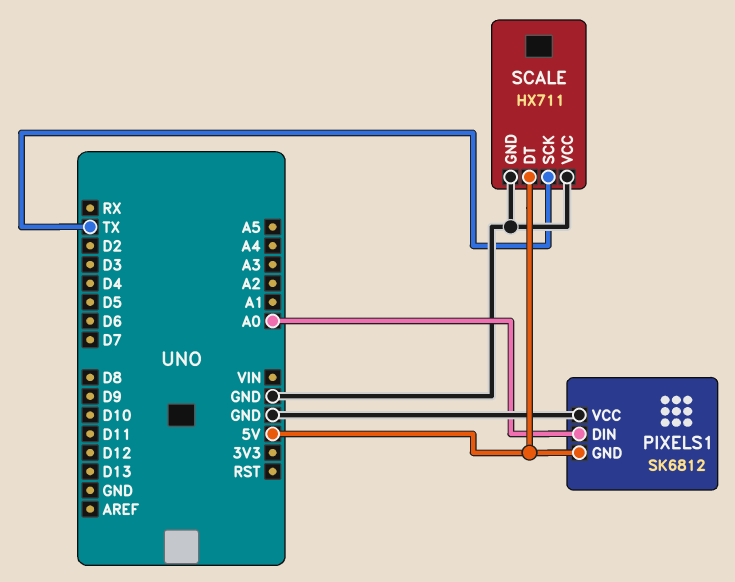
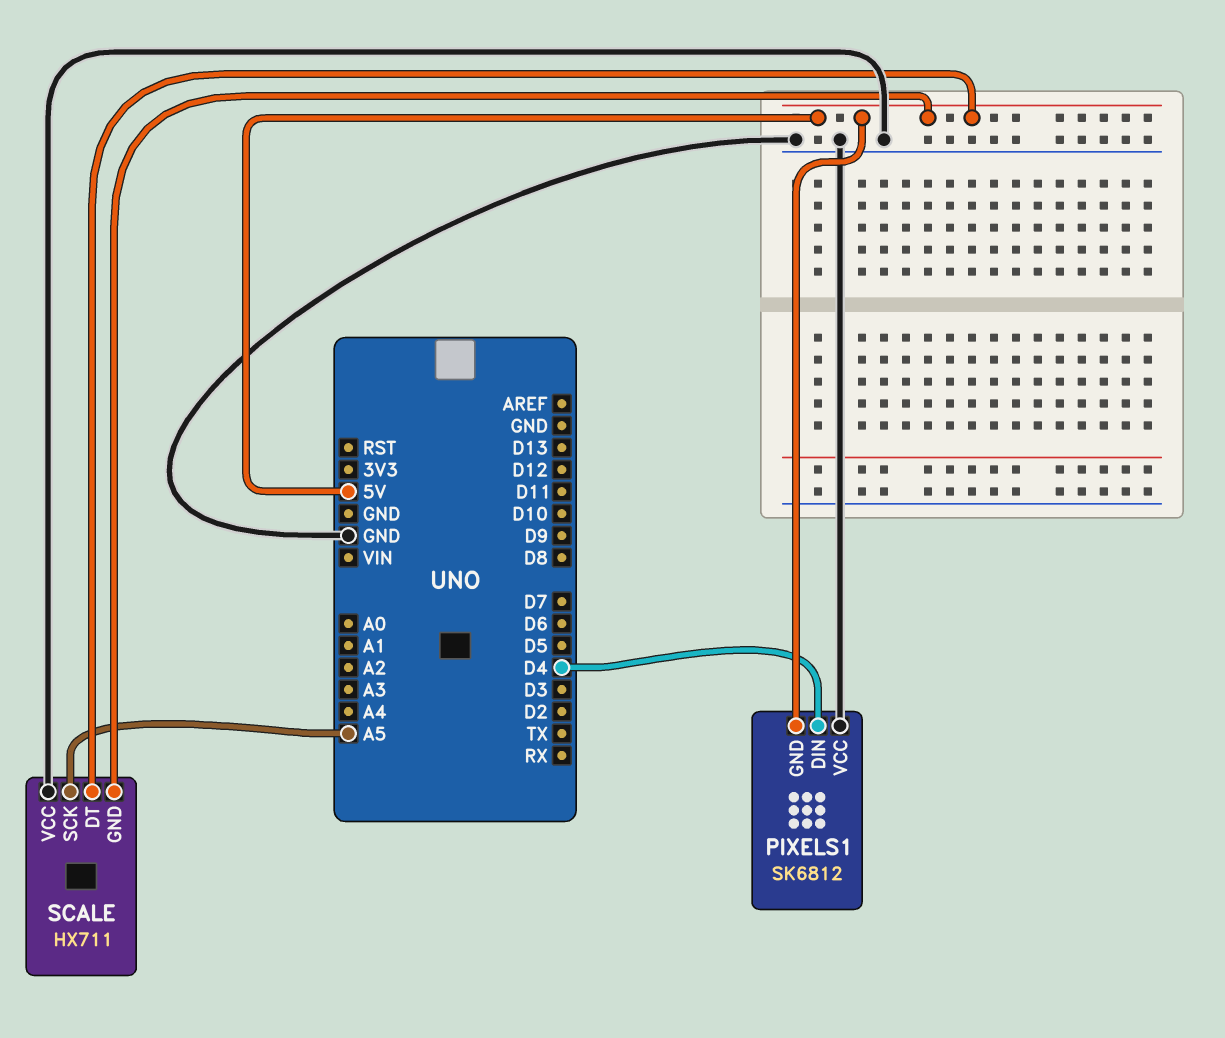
PIXELS1 pin DIN: A0 -> D4
SCALE pin GND: GND -> 5V
SCALE pin SCK: TX -> A5

